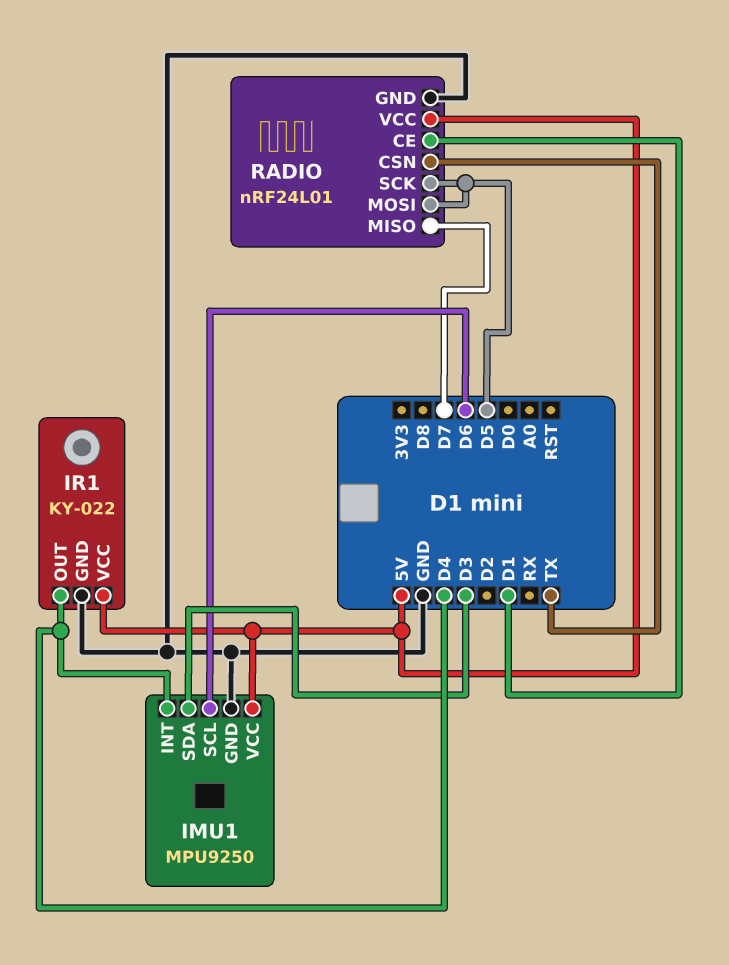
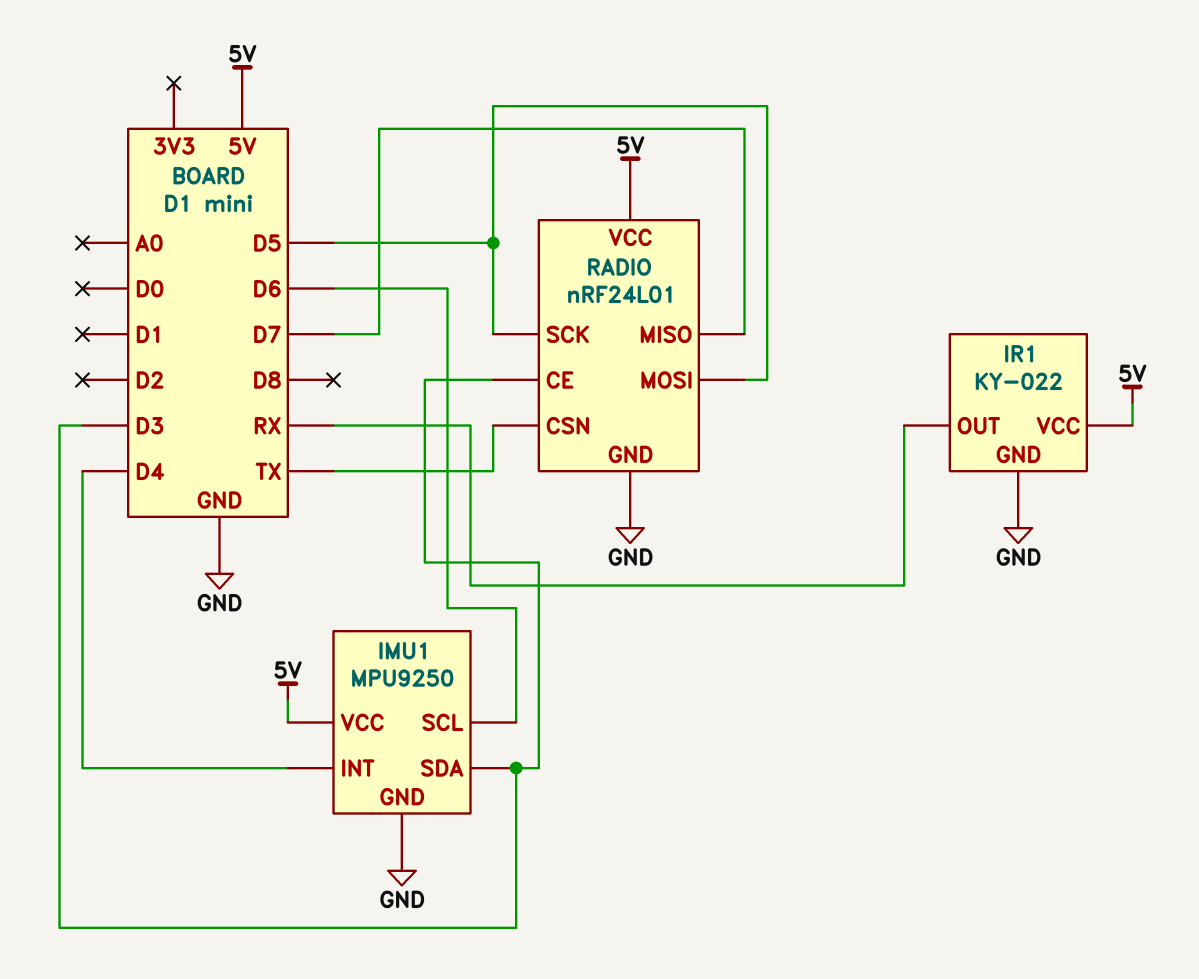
IR1 pin OUT: D4 -> RX
RADIO pin CE: D1 -> D3

